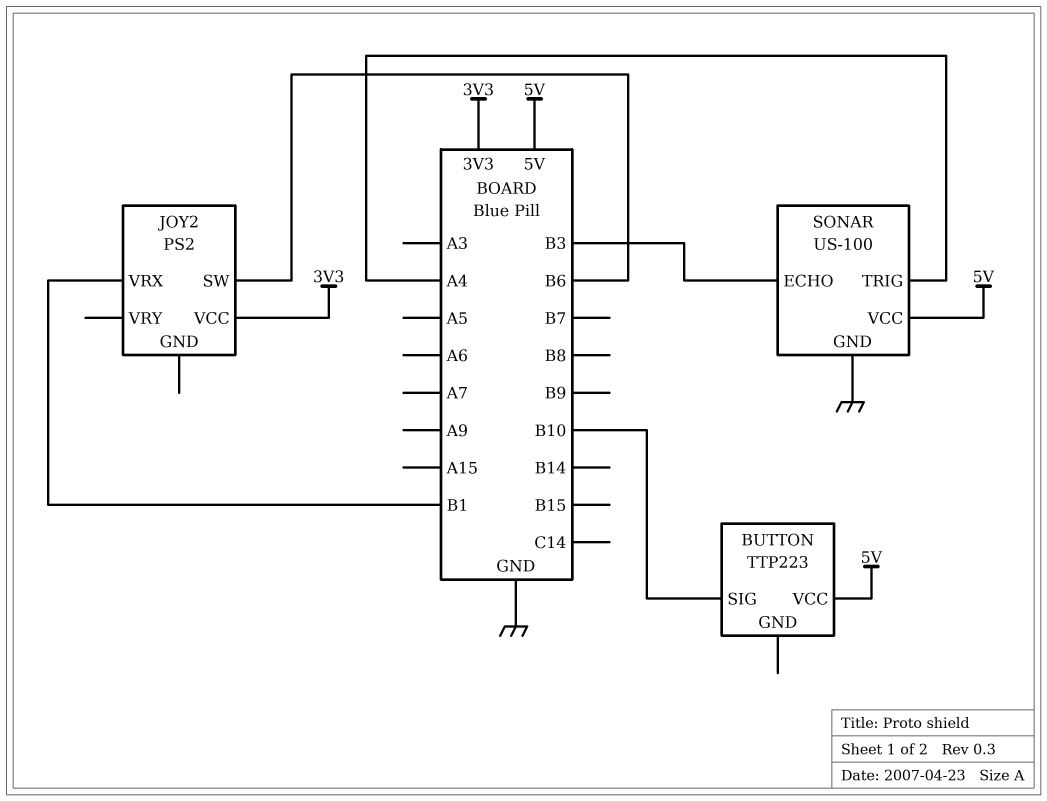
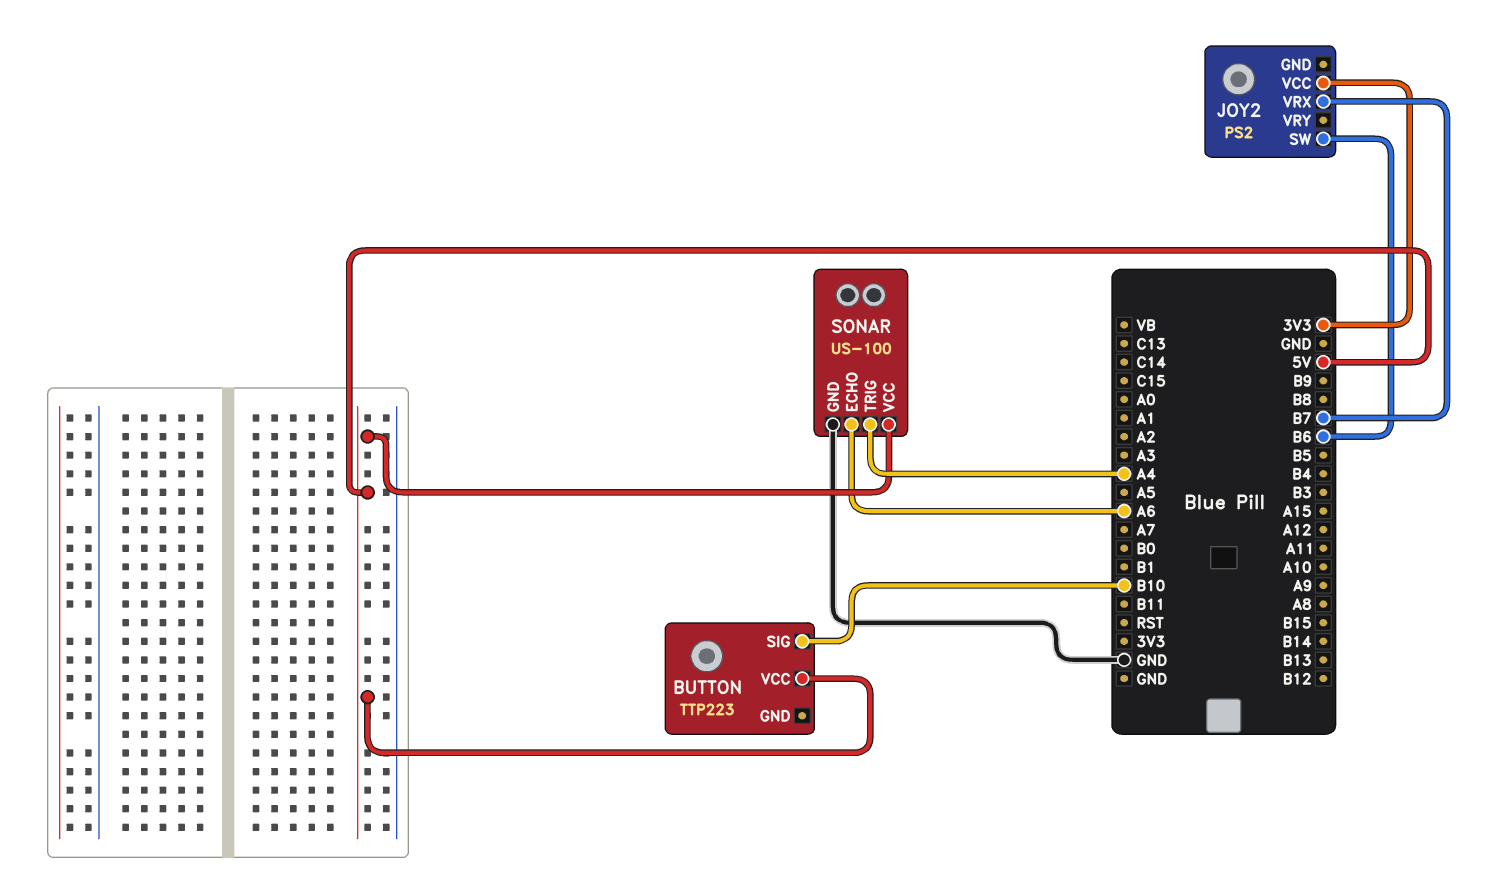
JOY2 pin VRX: B1 -> B7
SONAR pin ECHO: B3 -> A6

